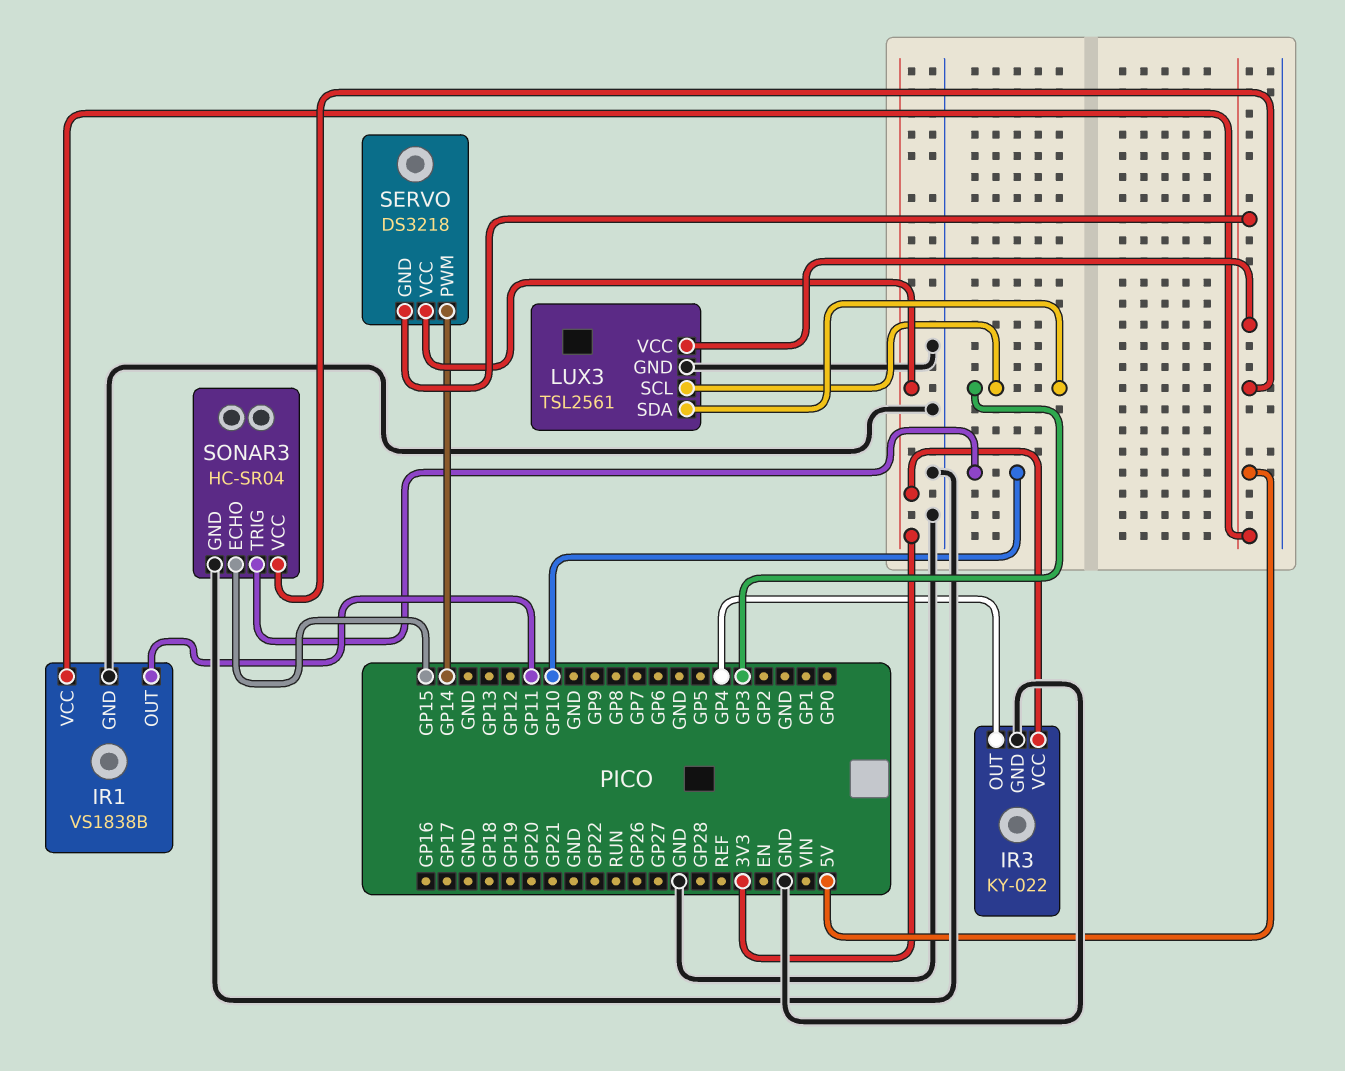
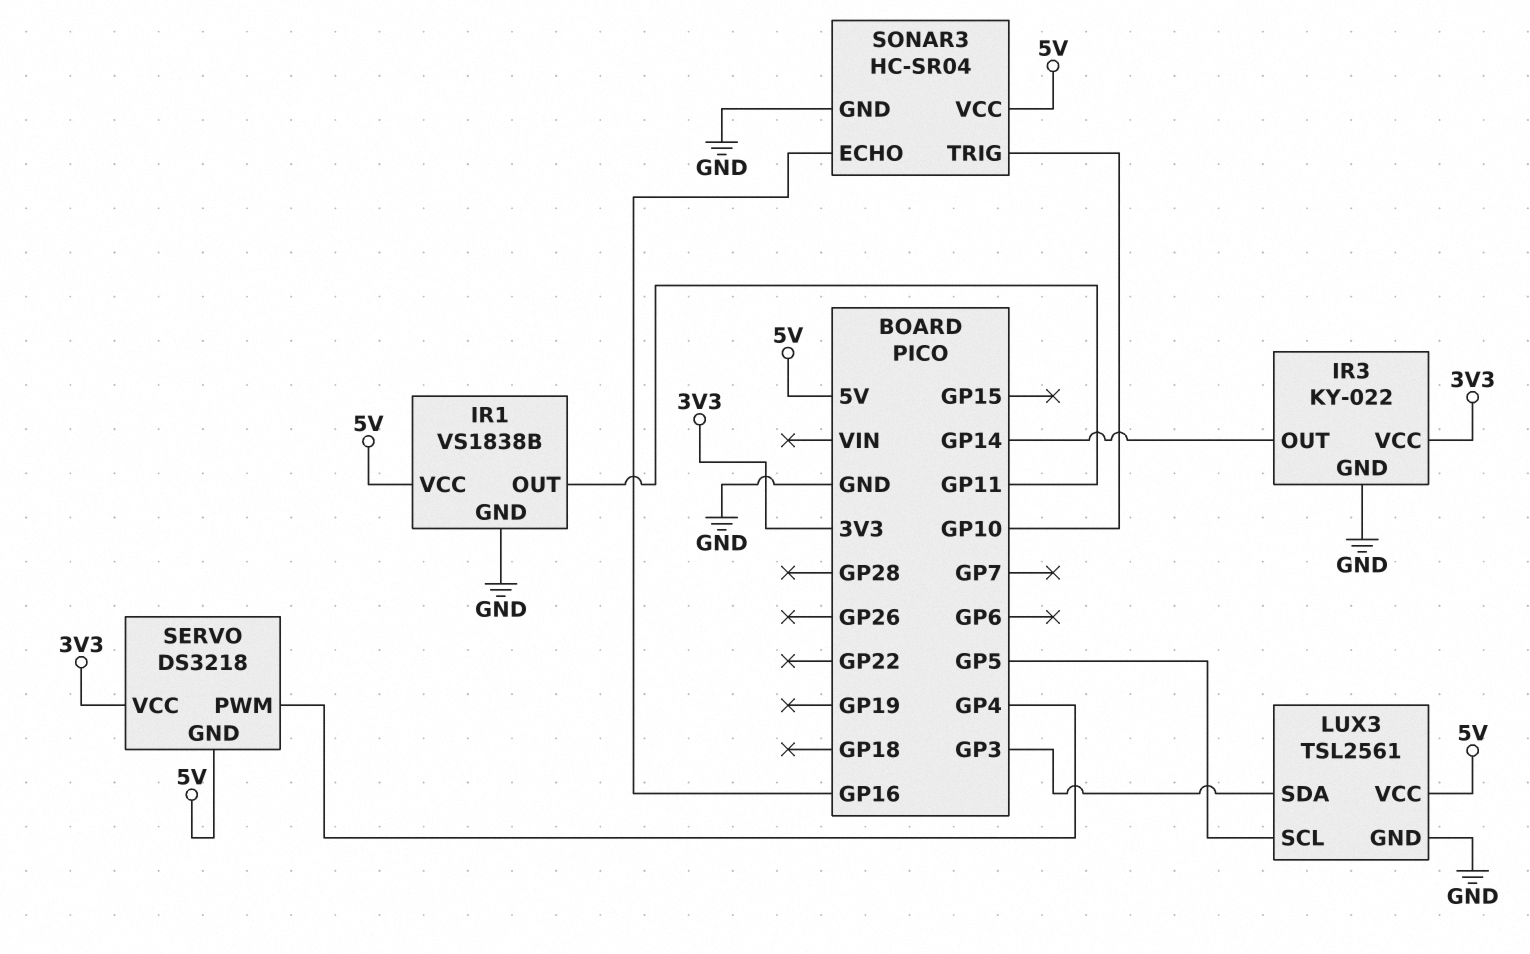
IR3 pin OUT: GP4 -> GP14
LUX3 pin SCL: GP3 -> GP5
SERVO pin PWM: GP14 -> GP4
SONAR3 pin ECHO: GP15 -> GP16

